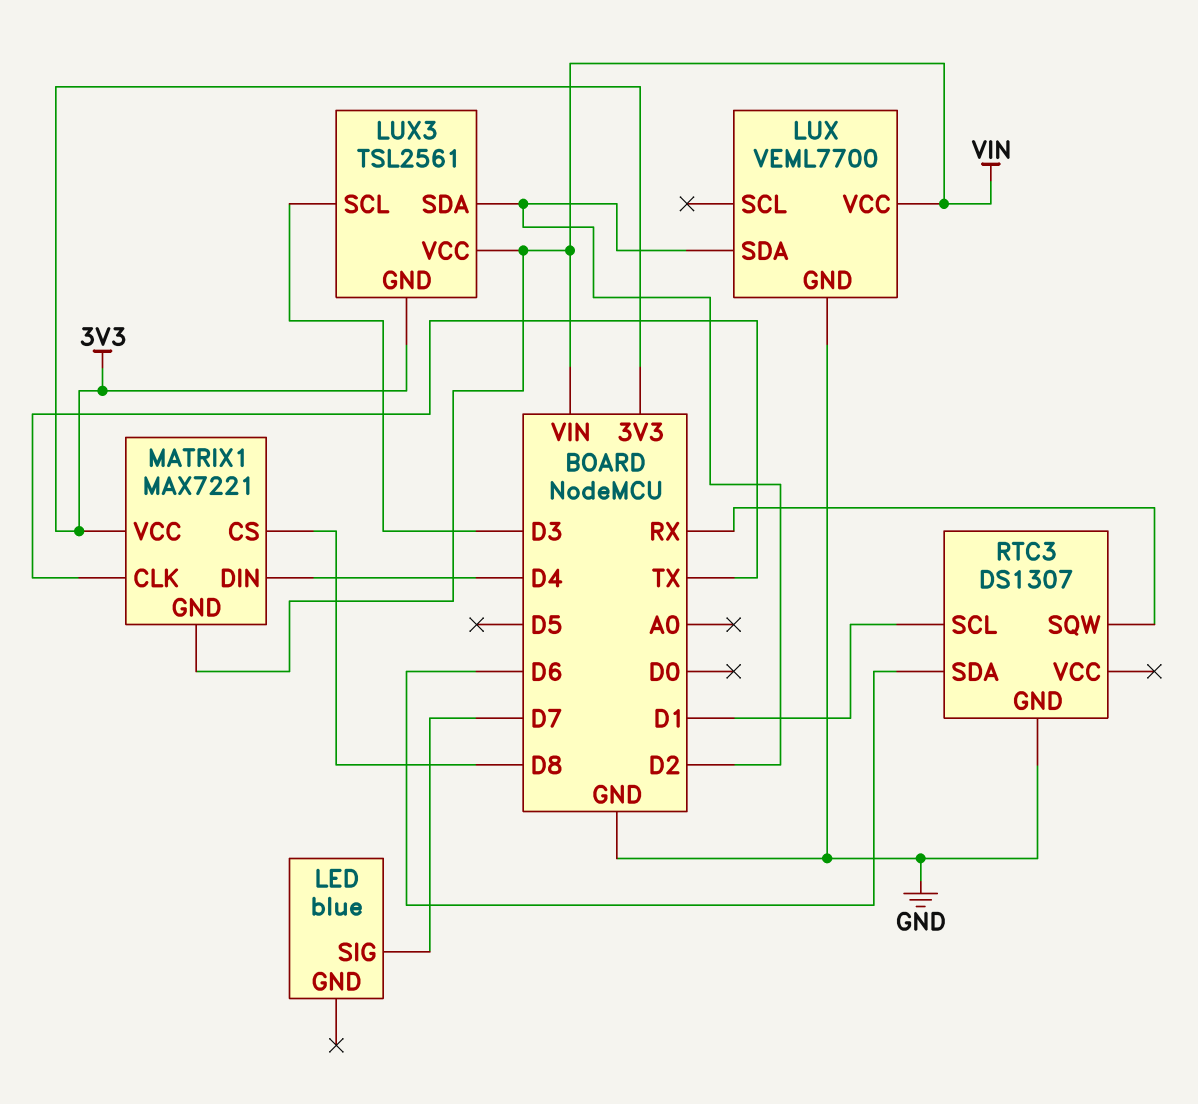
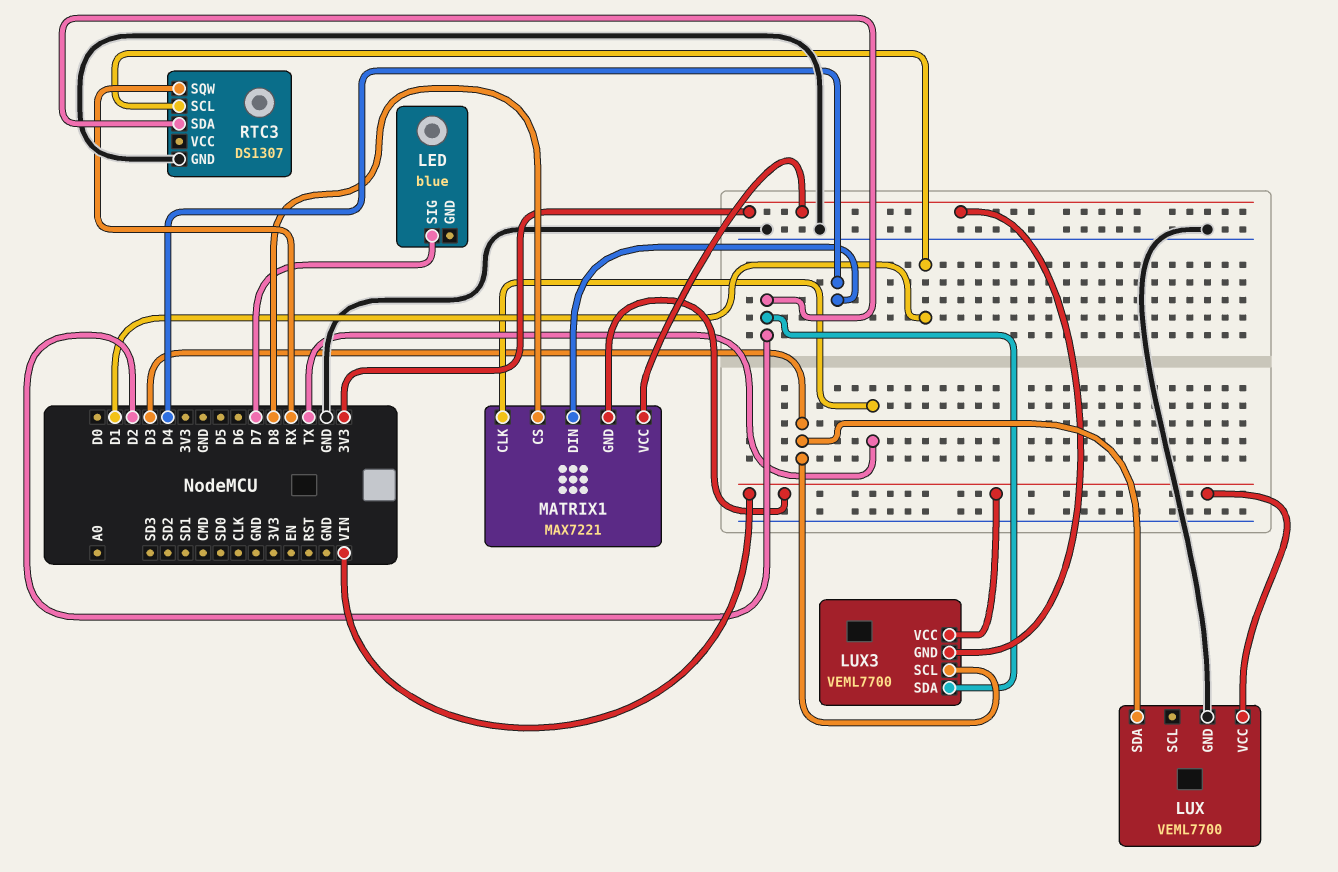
LUX pin SDA: D2 -> D3
LUX3: TSL2561 -> VEML7700
RTC3 pin SDA: D6 -> D2

